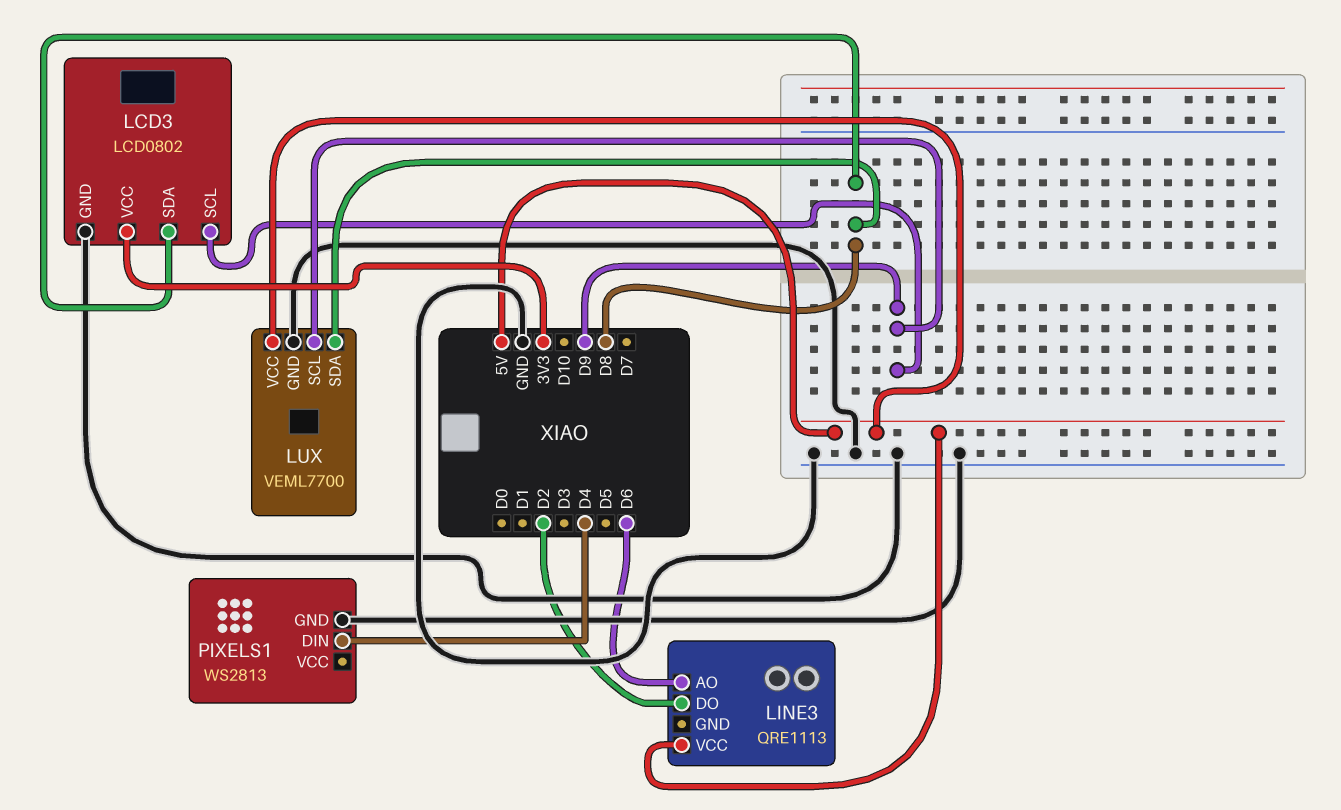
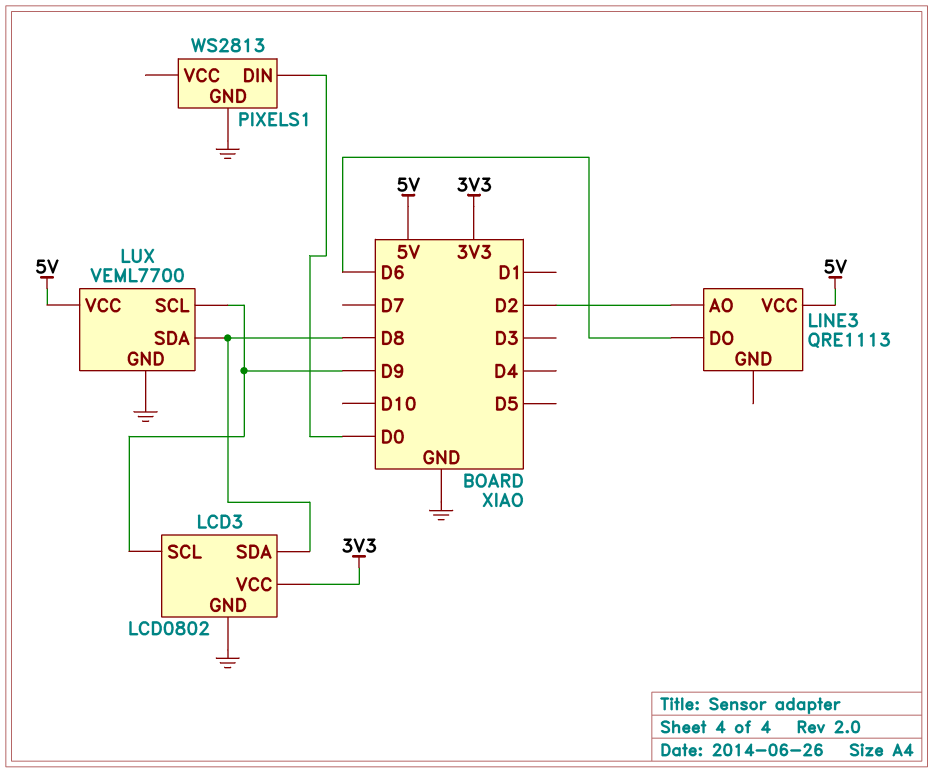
LINE3 pin AO: D6 -> D2
LINE3 pin DO: D2 -> D6
PIXELS1 pin DIN: D4 -> D0

